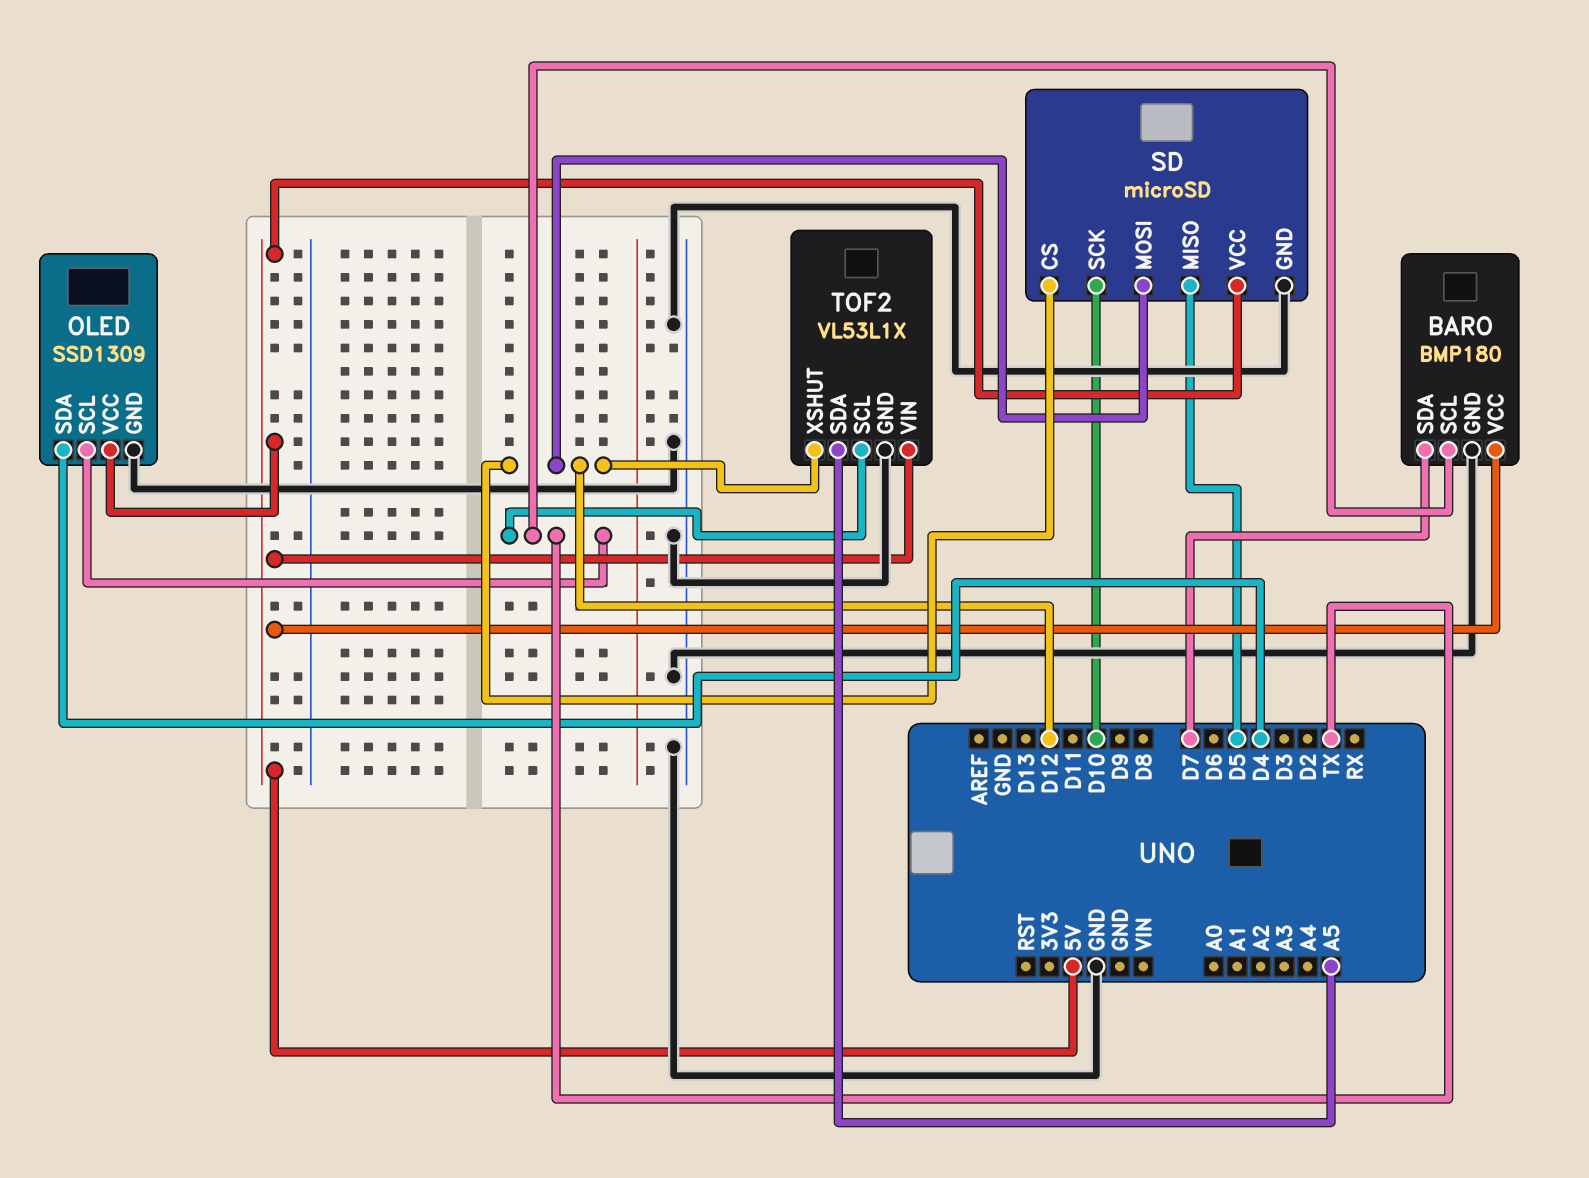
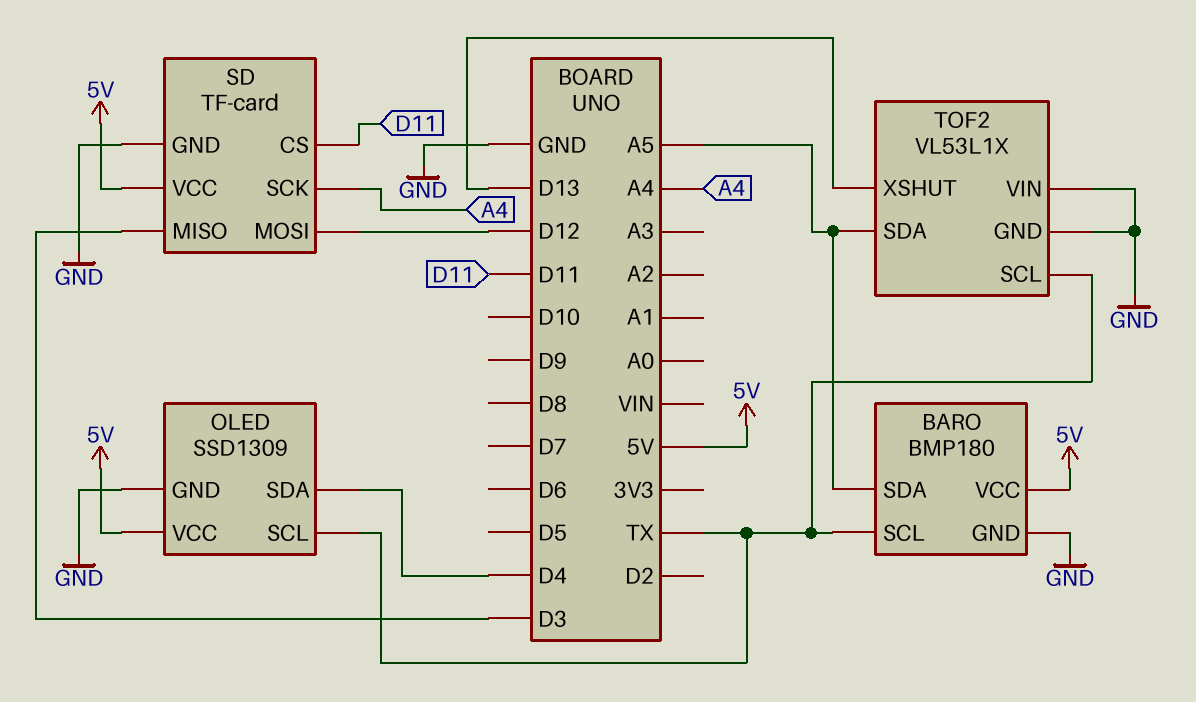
BARO pin SDA: D7 -> A5
SD: microSD -> TF-card
SD pin CS: D12 -> D11
SD pin MISO: D5 -> D3
SD pin SCK: D10 -> A4
TOF2 pin VIN: 5V -> GND
TOF2 pin XSHUT: D12 -> D13

